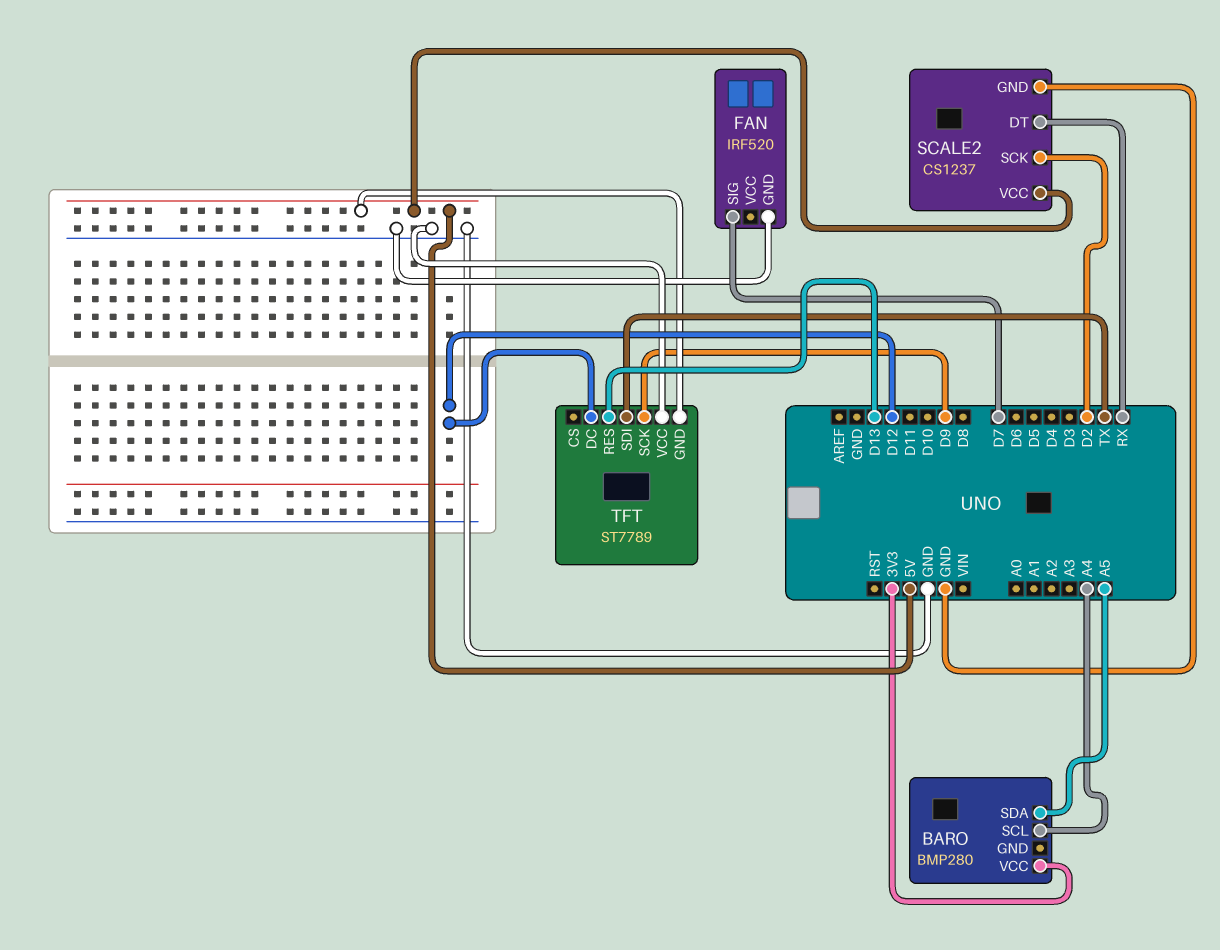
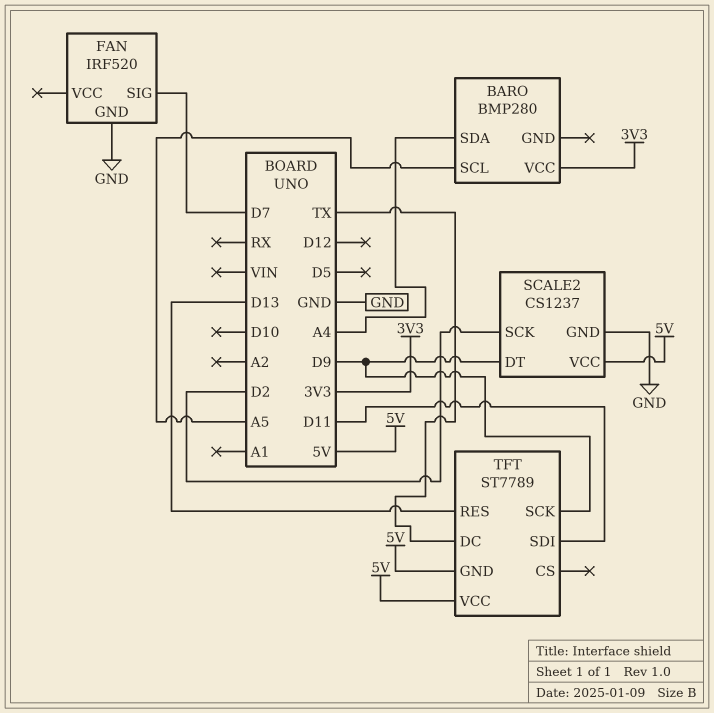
BARO pin SCL: A4 -> A5
BARO pin SDA: A5 -> A4
SCALE2 pin DT: RX -> D9
TFT pin DC: D12 -> TX
TFT pin SDI: TX -> D11
TFT pin VCC: GND -> 5V

